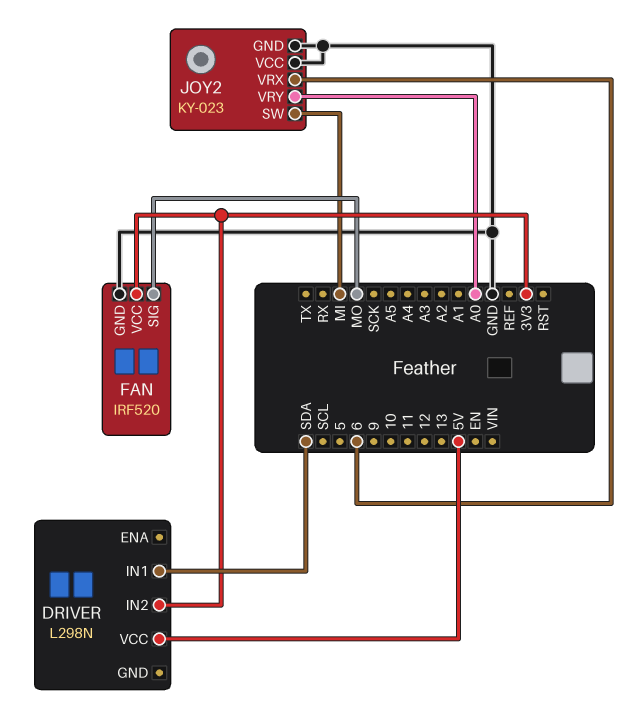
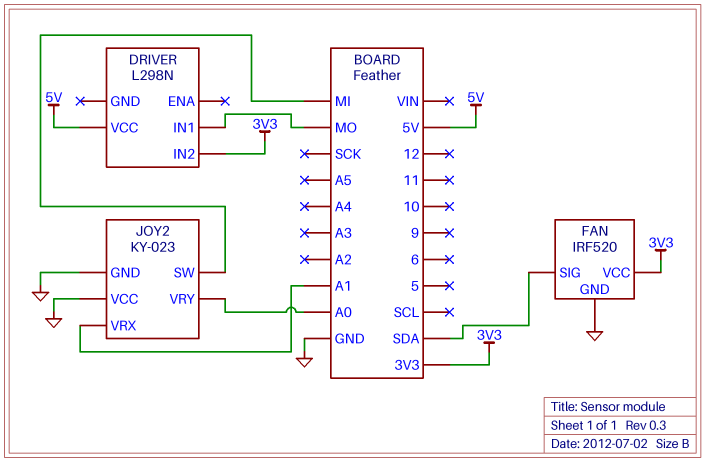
DRIVER pin IN1: SDA -> MO
FAN pin SIG: MO -> SDA
JOY2 pin VRX: 6 -> A1

